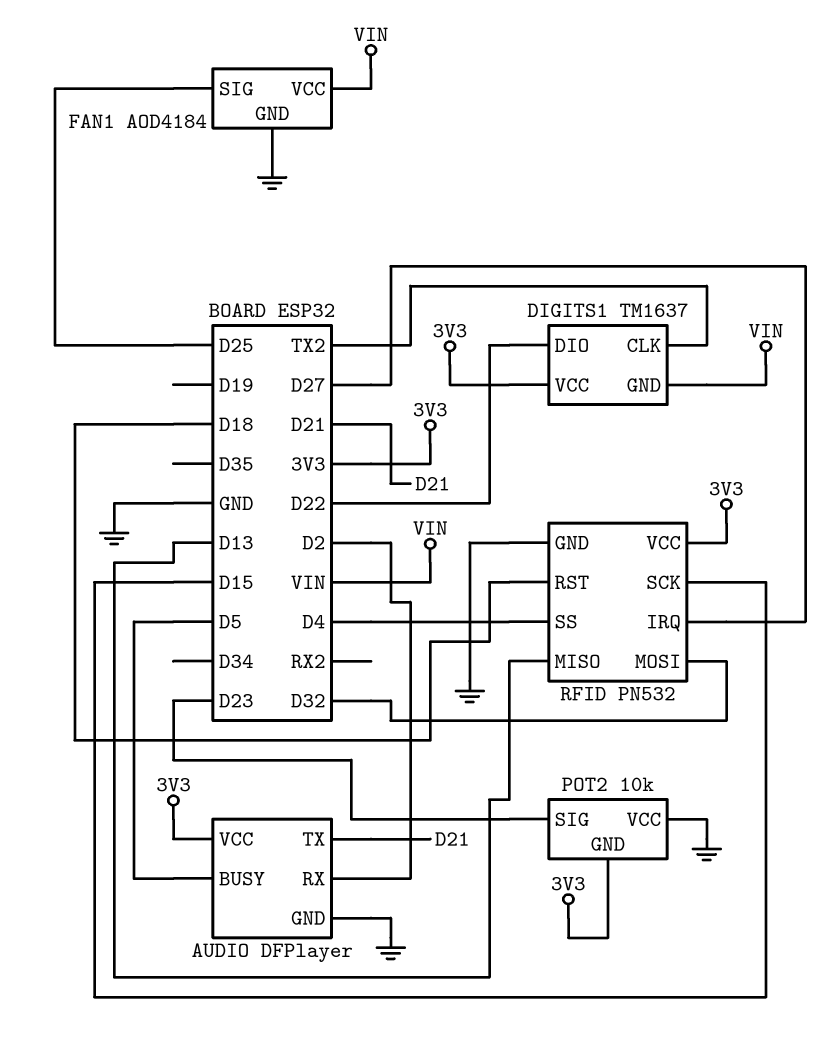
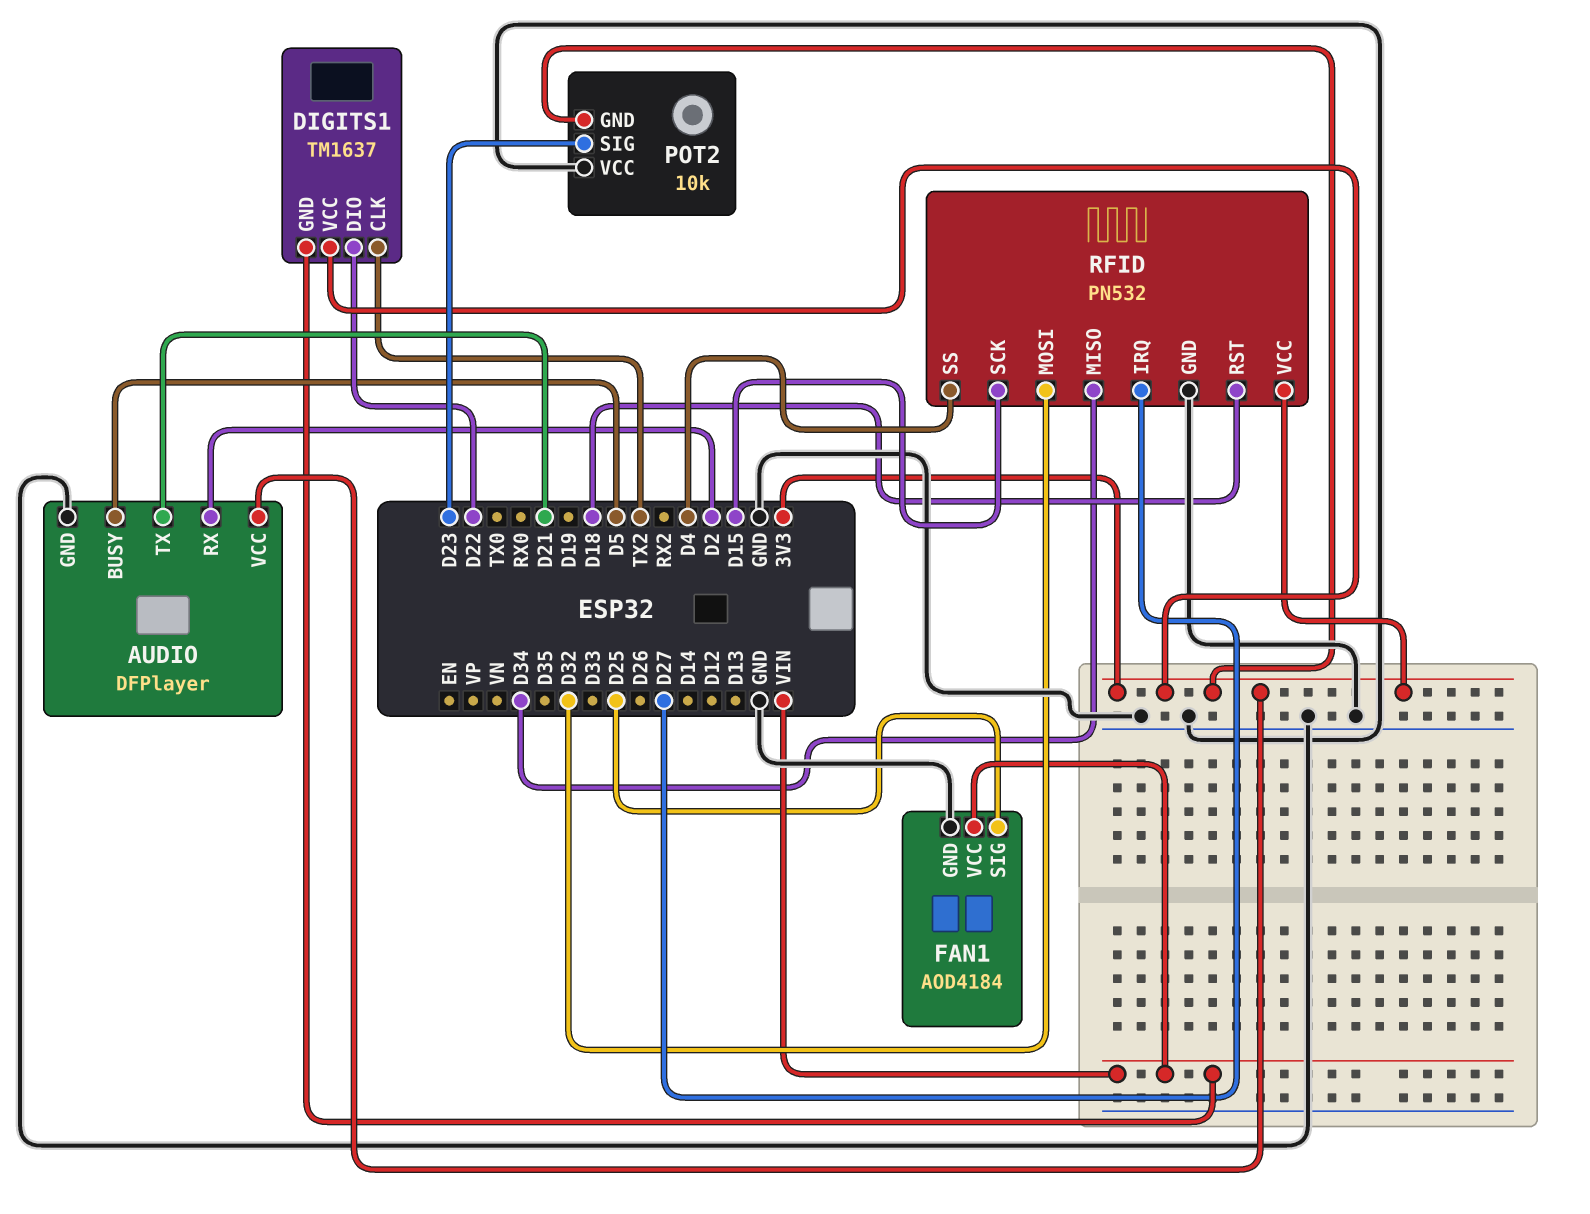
RFID pin MISO: D13 -> D34

